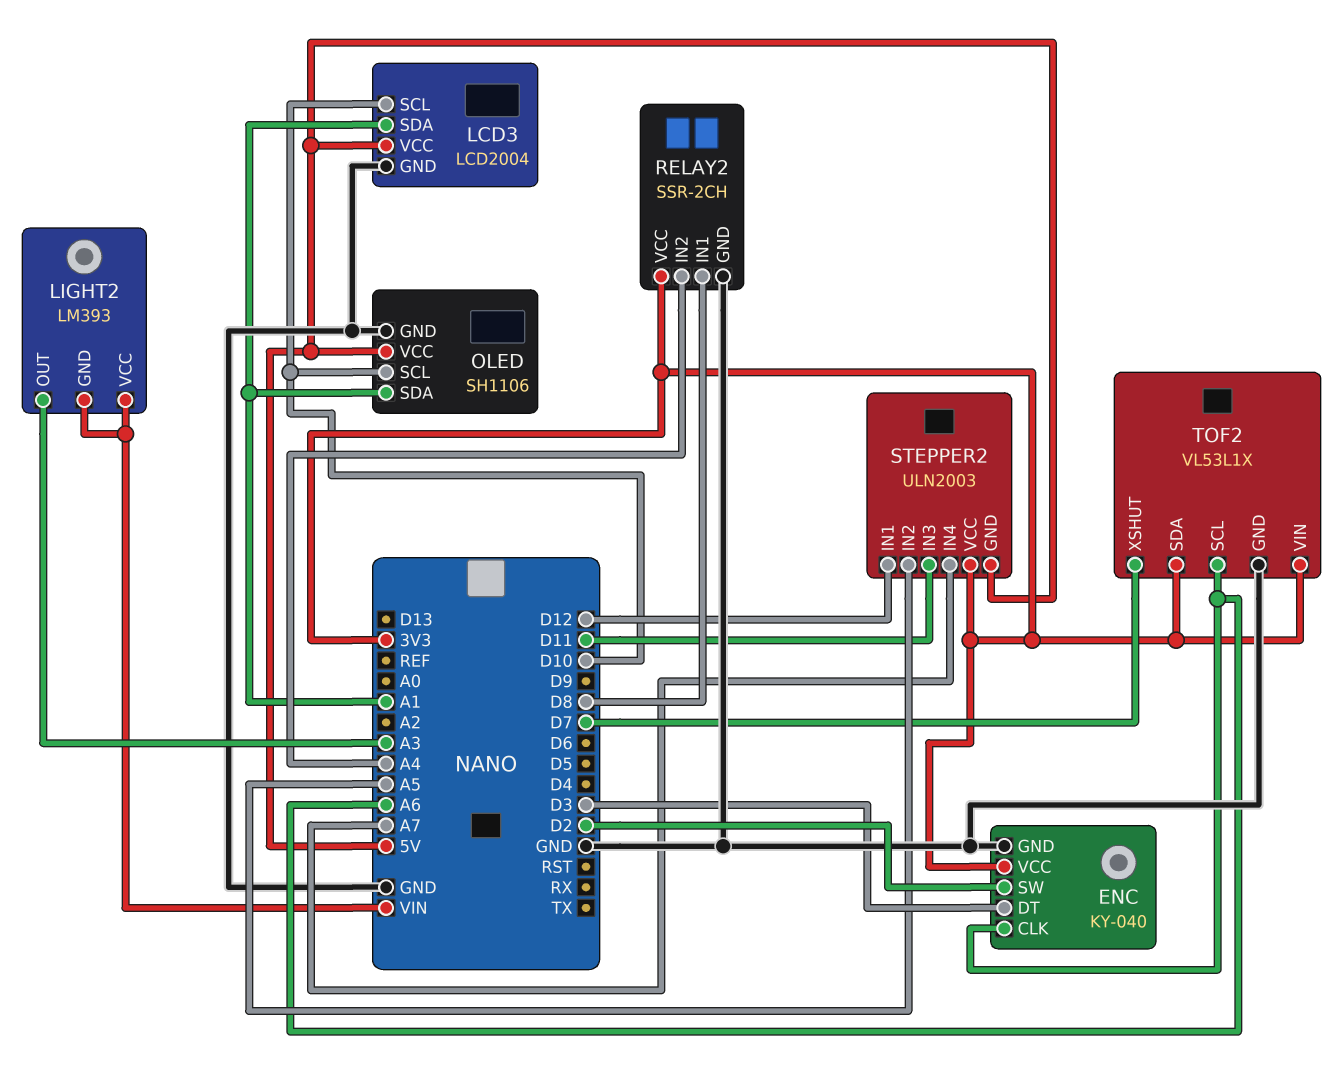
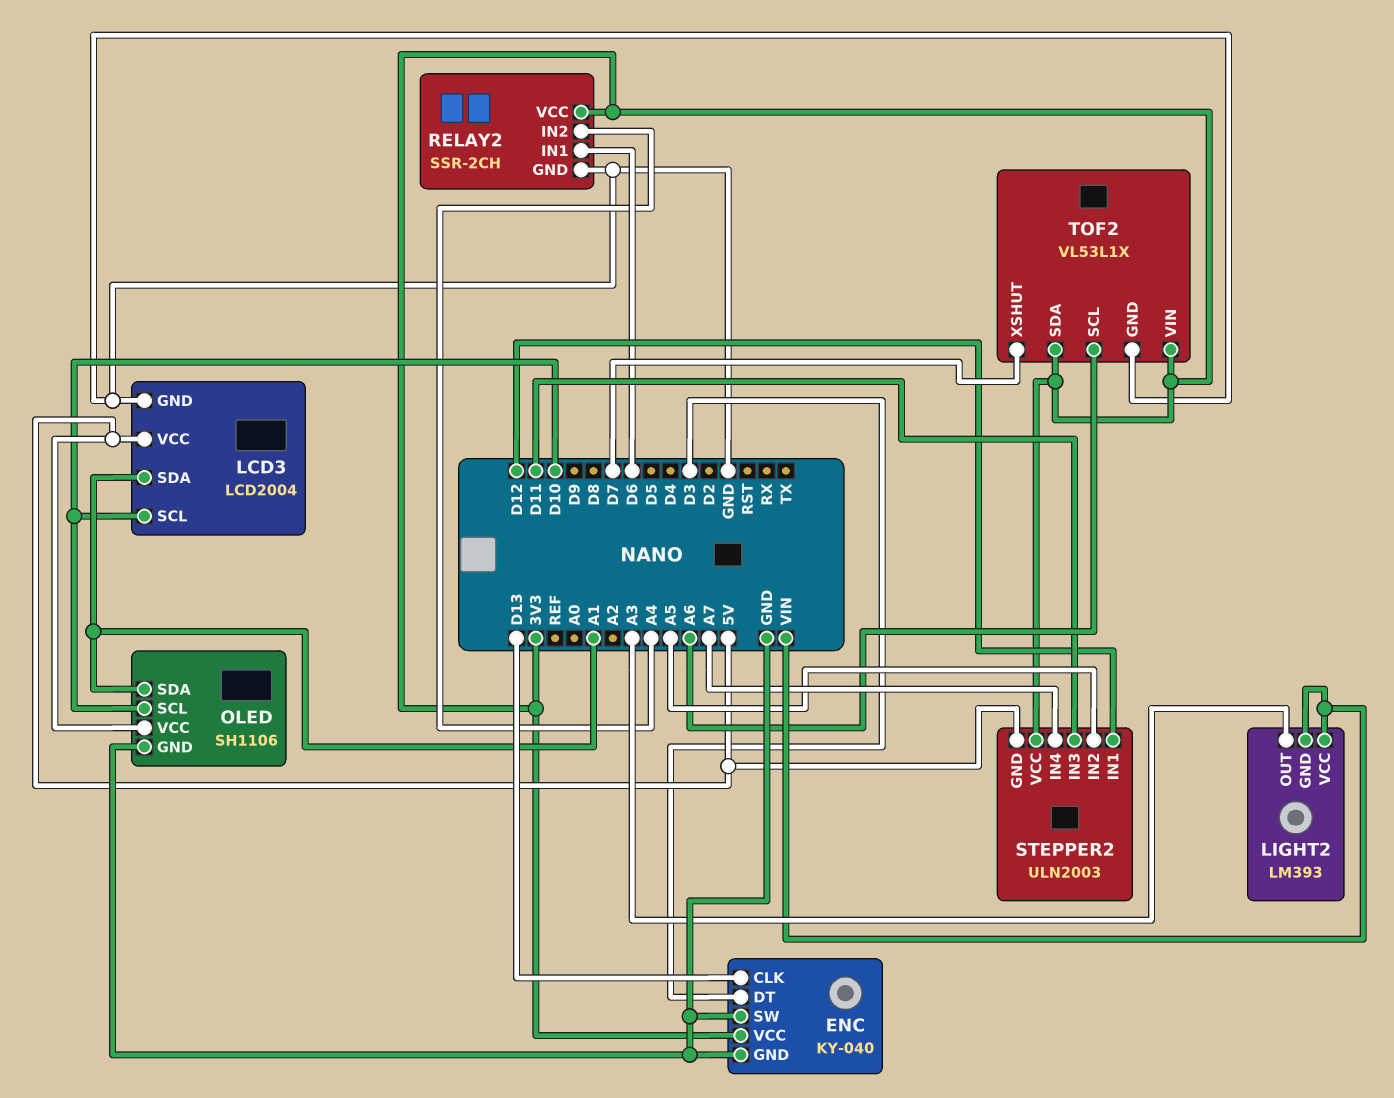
ENC pin CLK: A6 -> D13
ENC pin SW: D2 -> GND
RELAY2 pin IN1: D8 -> D6

